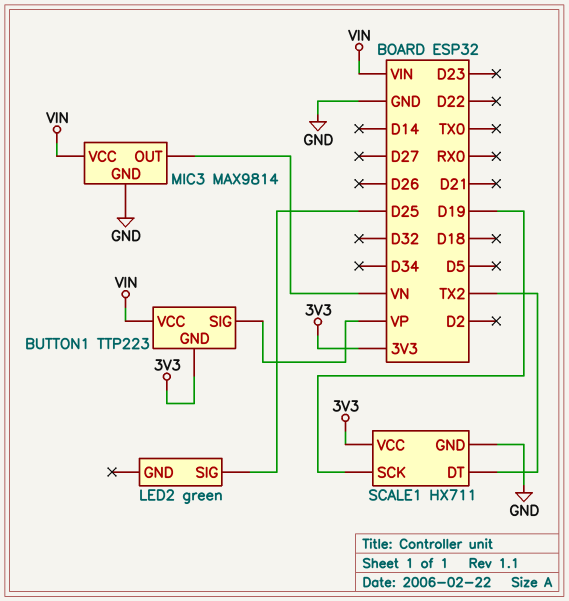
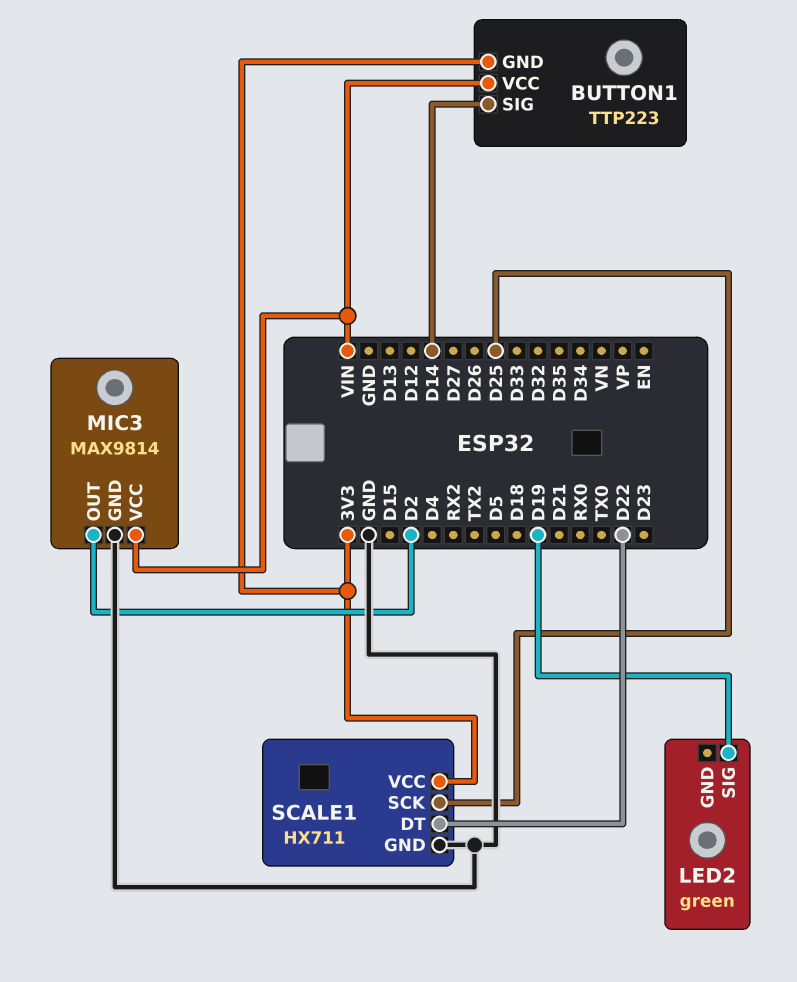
BUTTON1 pin SIG: VP -> D14
LED2 pin SIG: D25 -> D19
MIC3 pin OUT: VN -> D2
SCALE1 pin DT: TX2 -> D22
SCALE1 pin SCK: D19 -> D25

